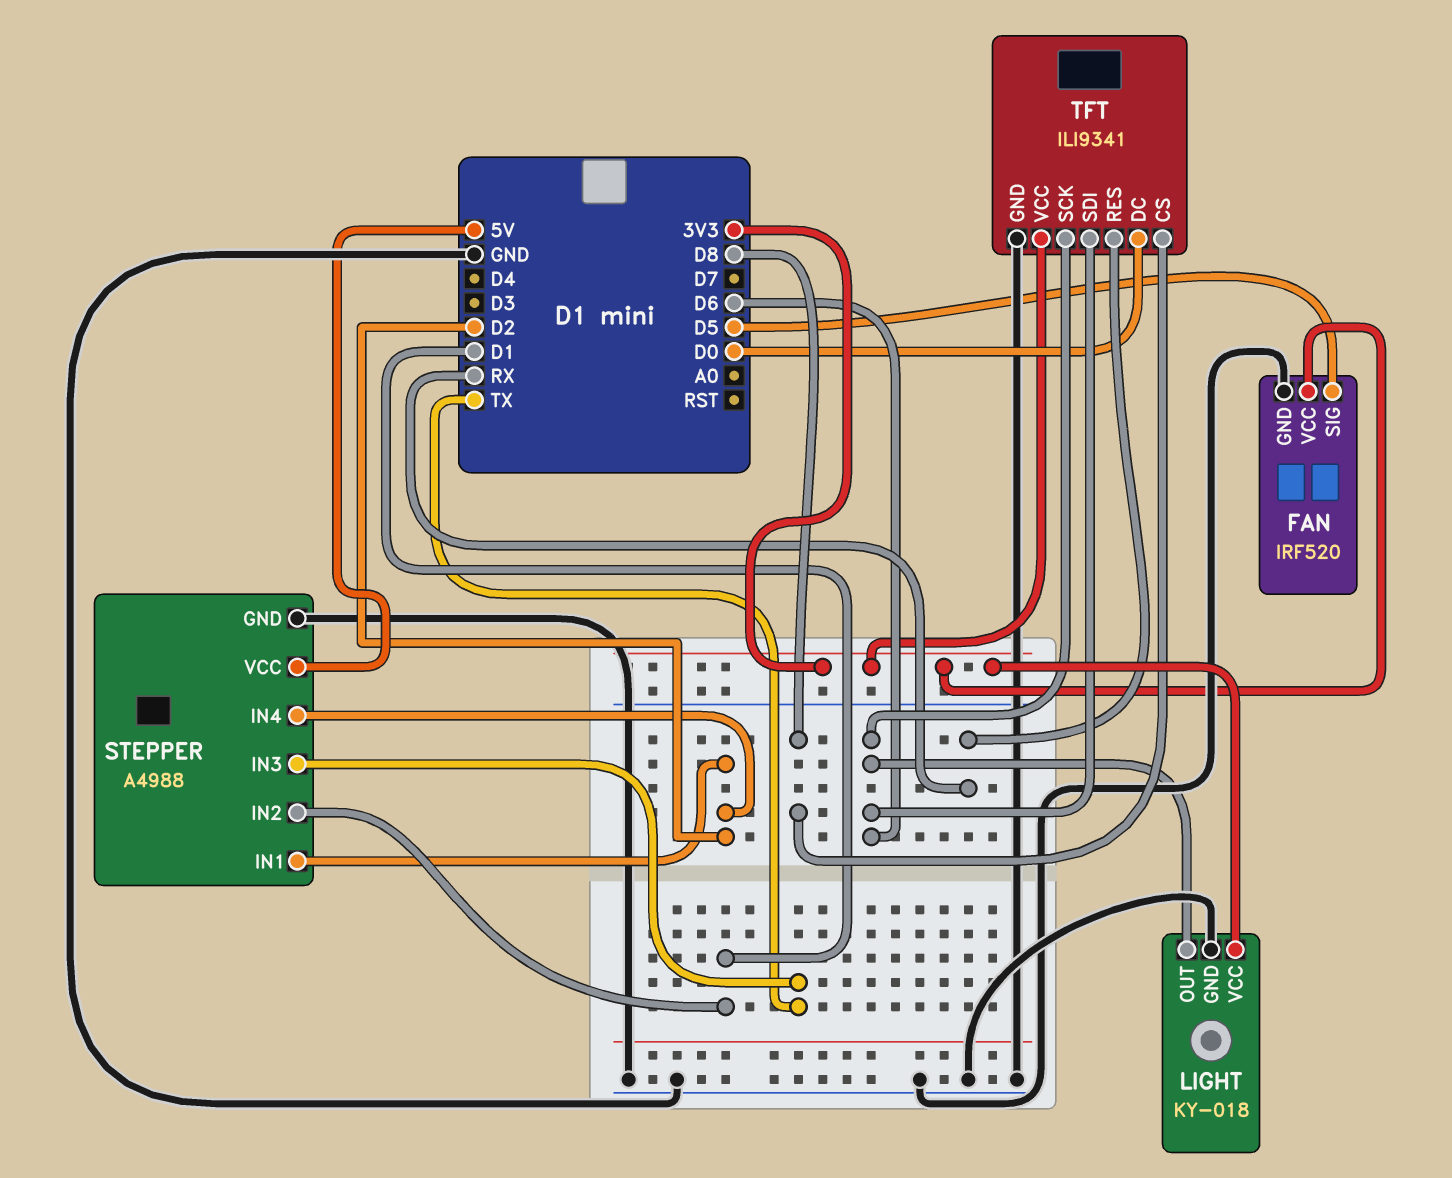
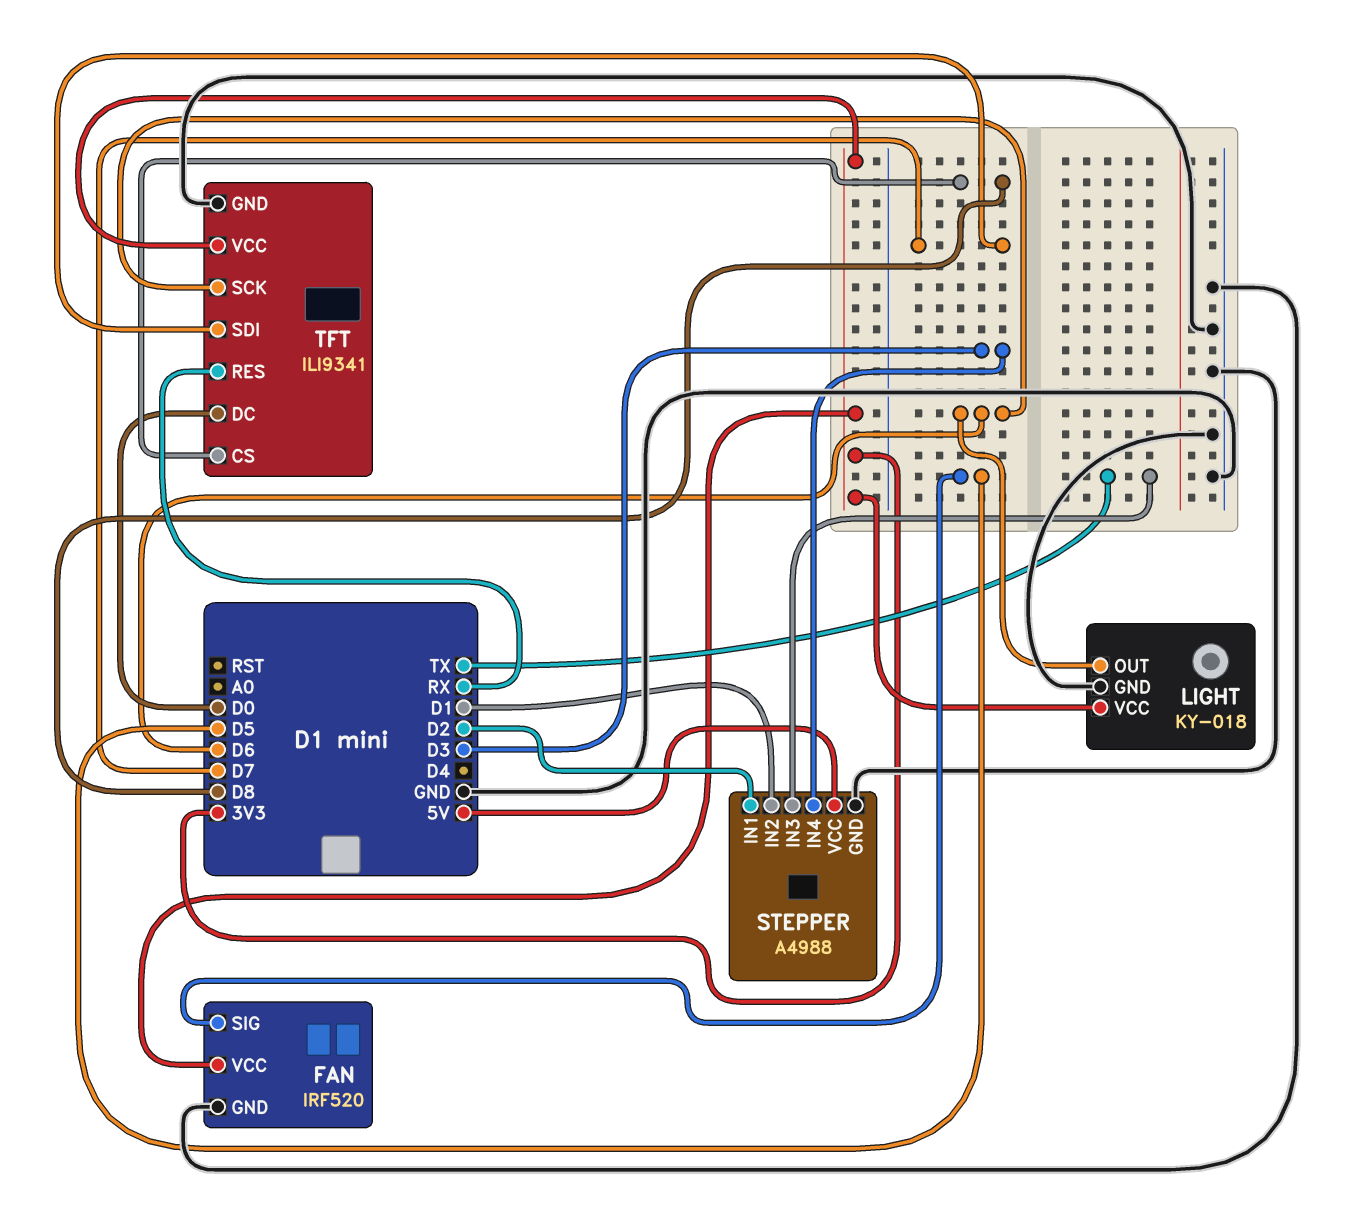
STEPPER pin IN4: D2 -> D3
TFT pin SDI: D6 -> D7

